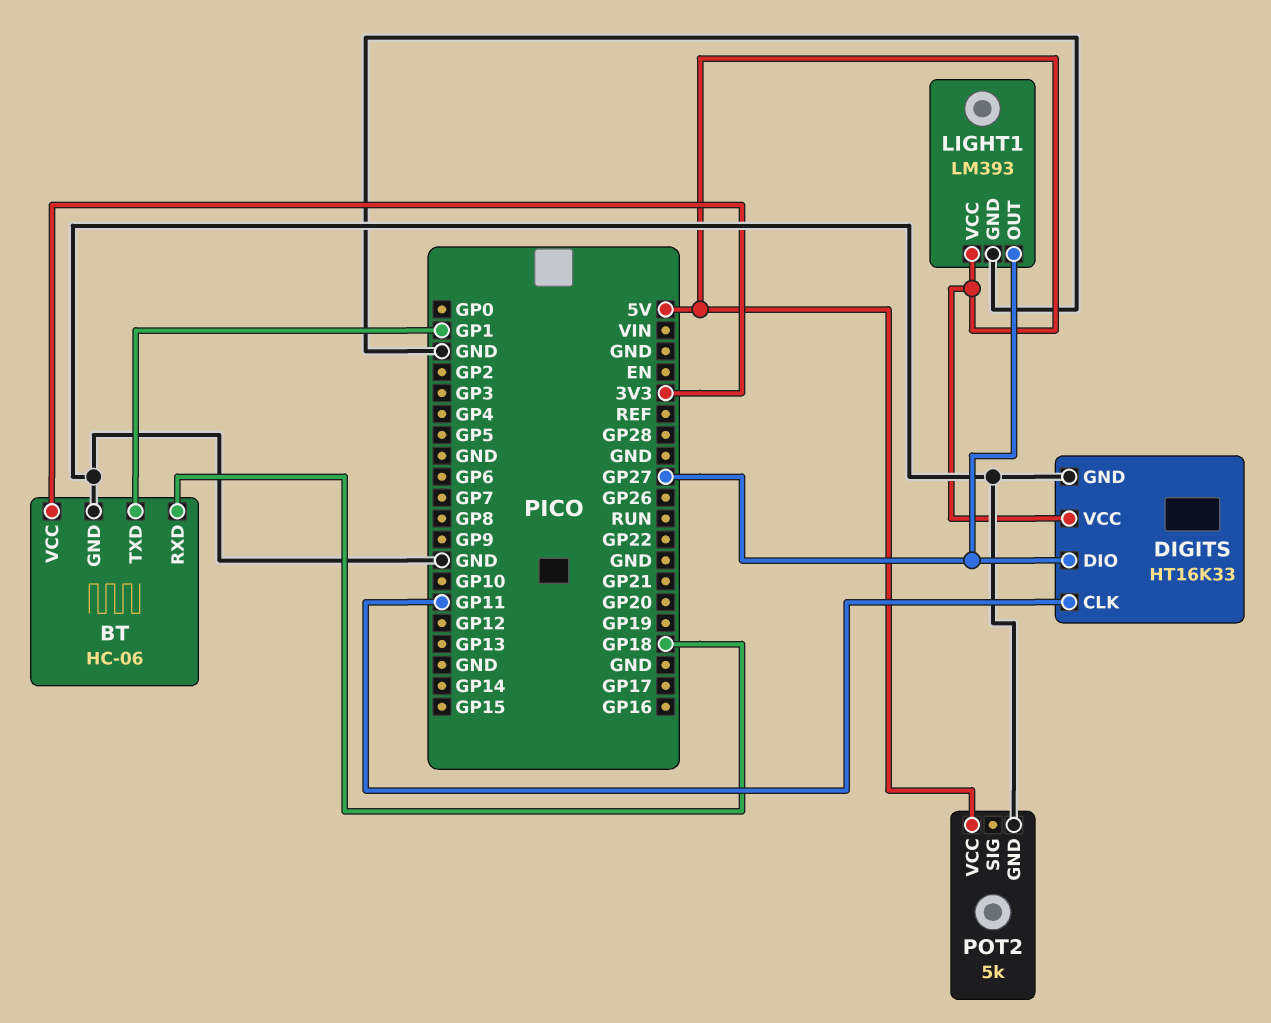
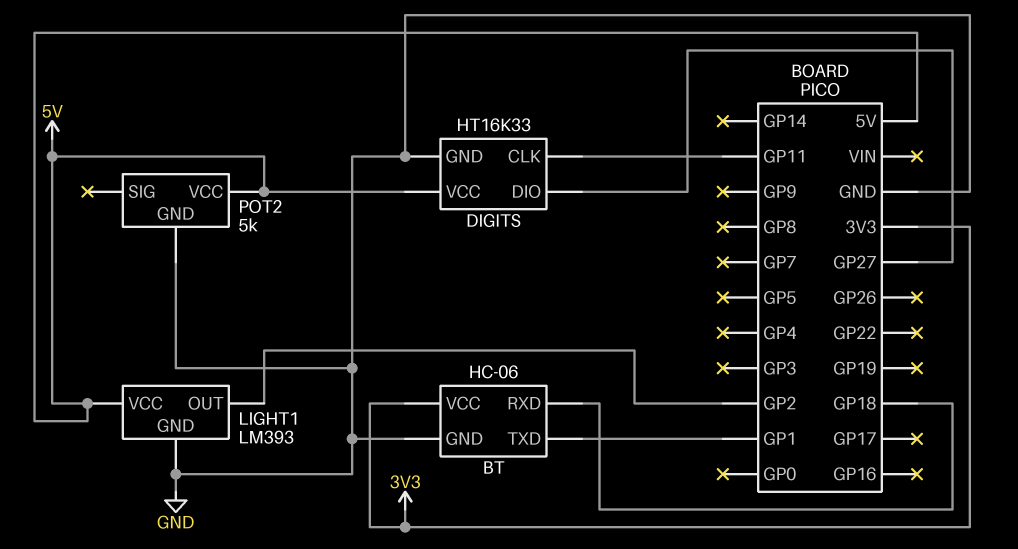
LIGHT1 pin OUT: GP27 -> GP2

